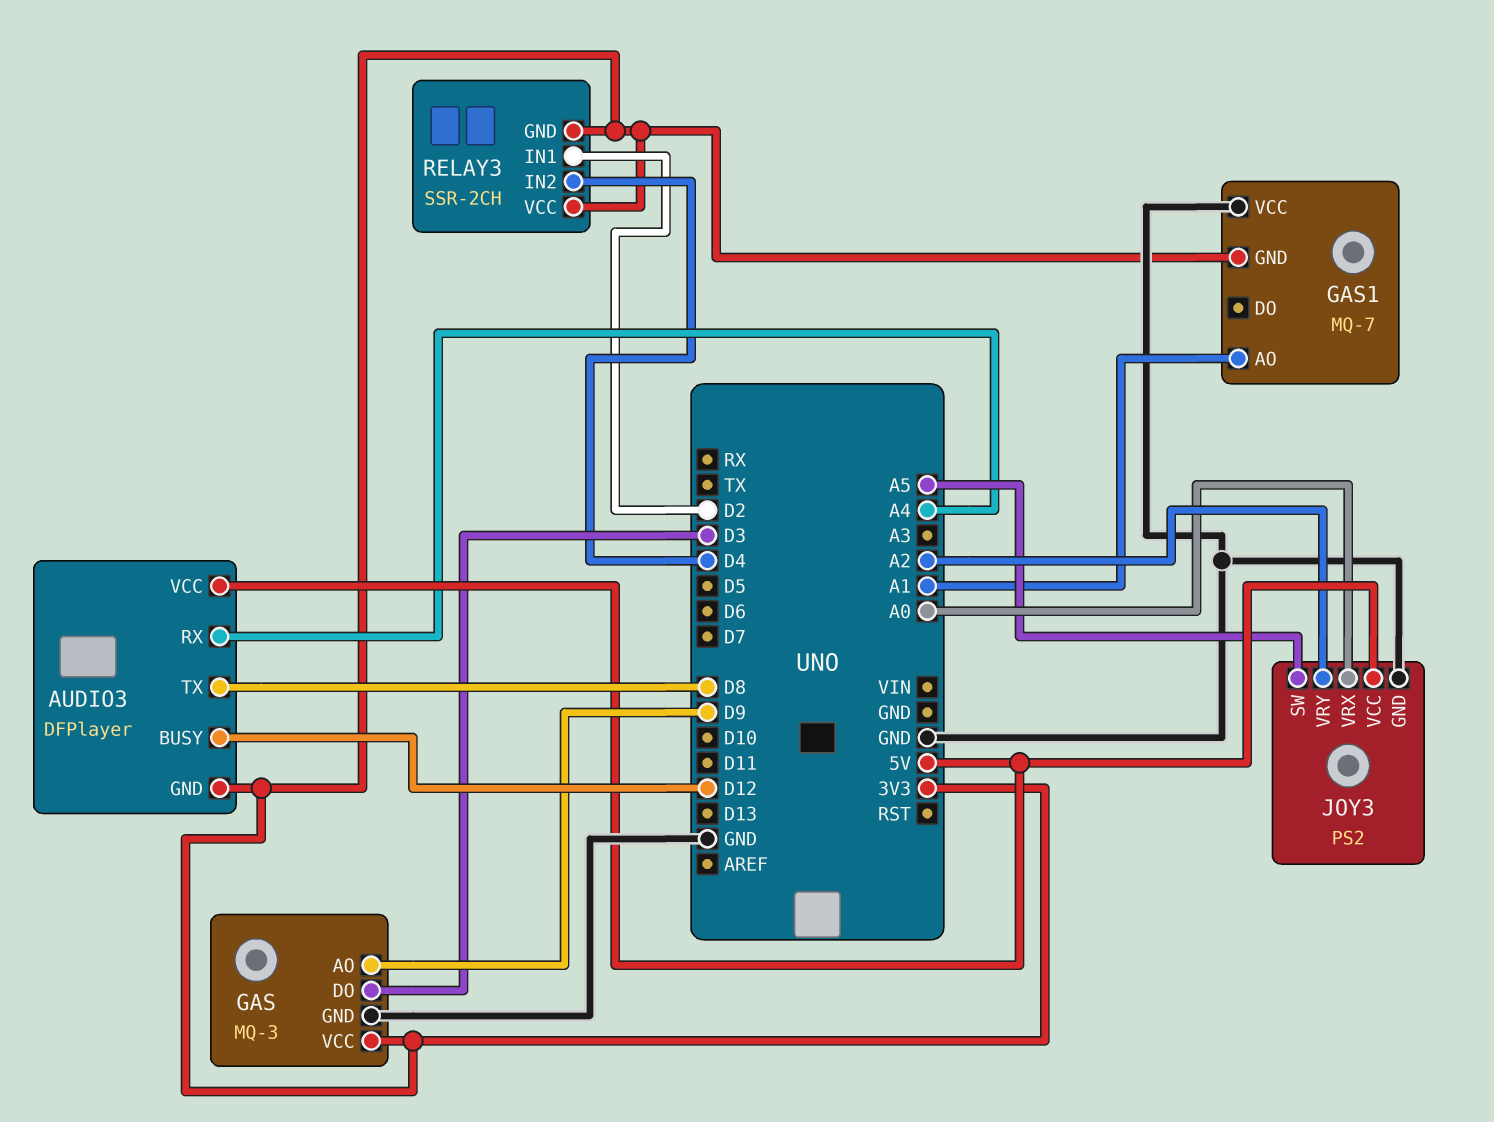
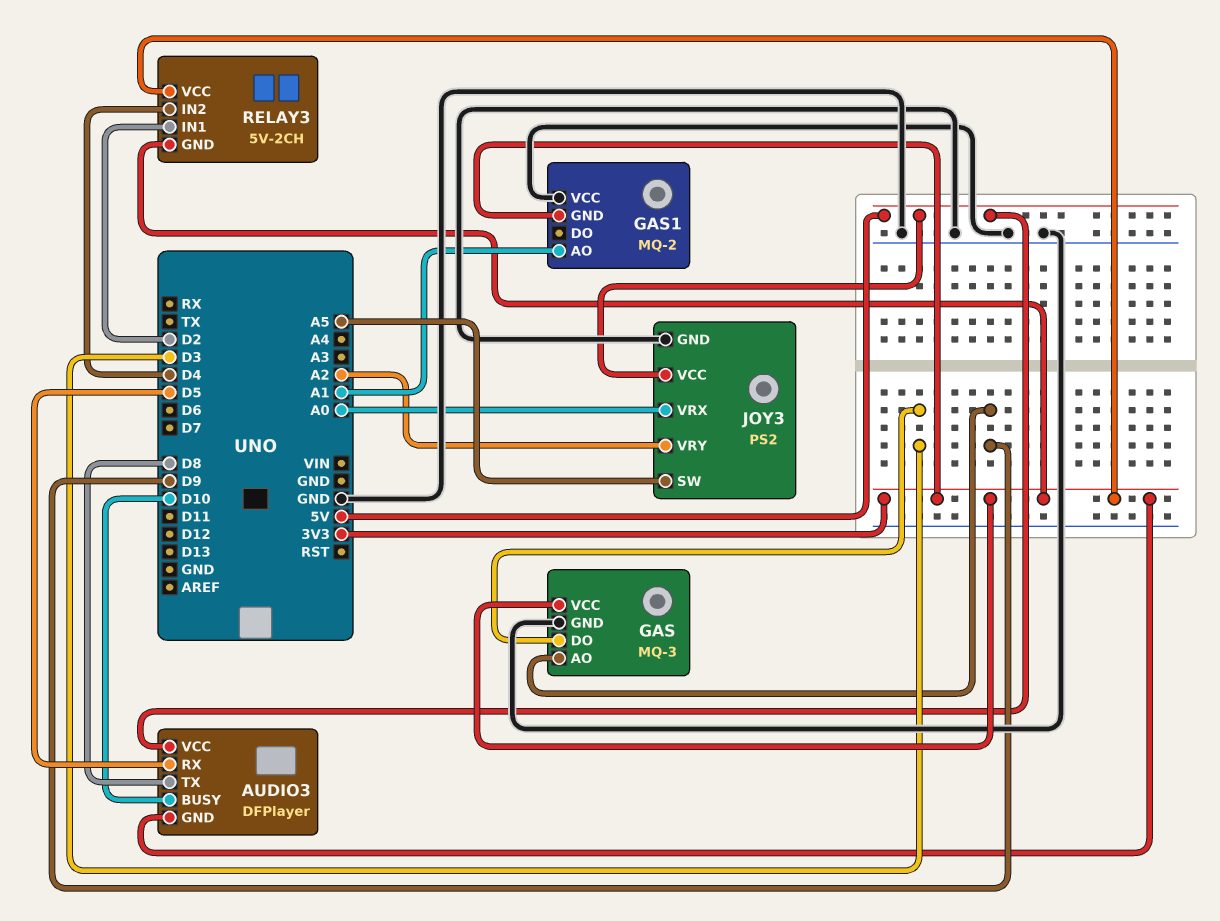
AUDIO3 pin BUSY: D12 -> D10
AUDIO3 pin RX: A4 -> D5
GAS1: MQ-7 -> MQ-2
RELAY3: SSR-2CH -> 5V-2CH

